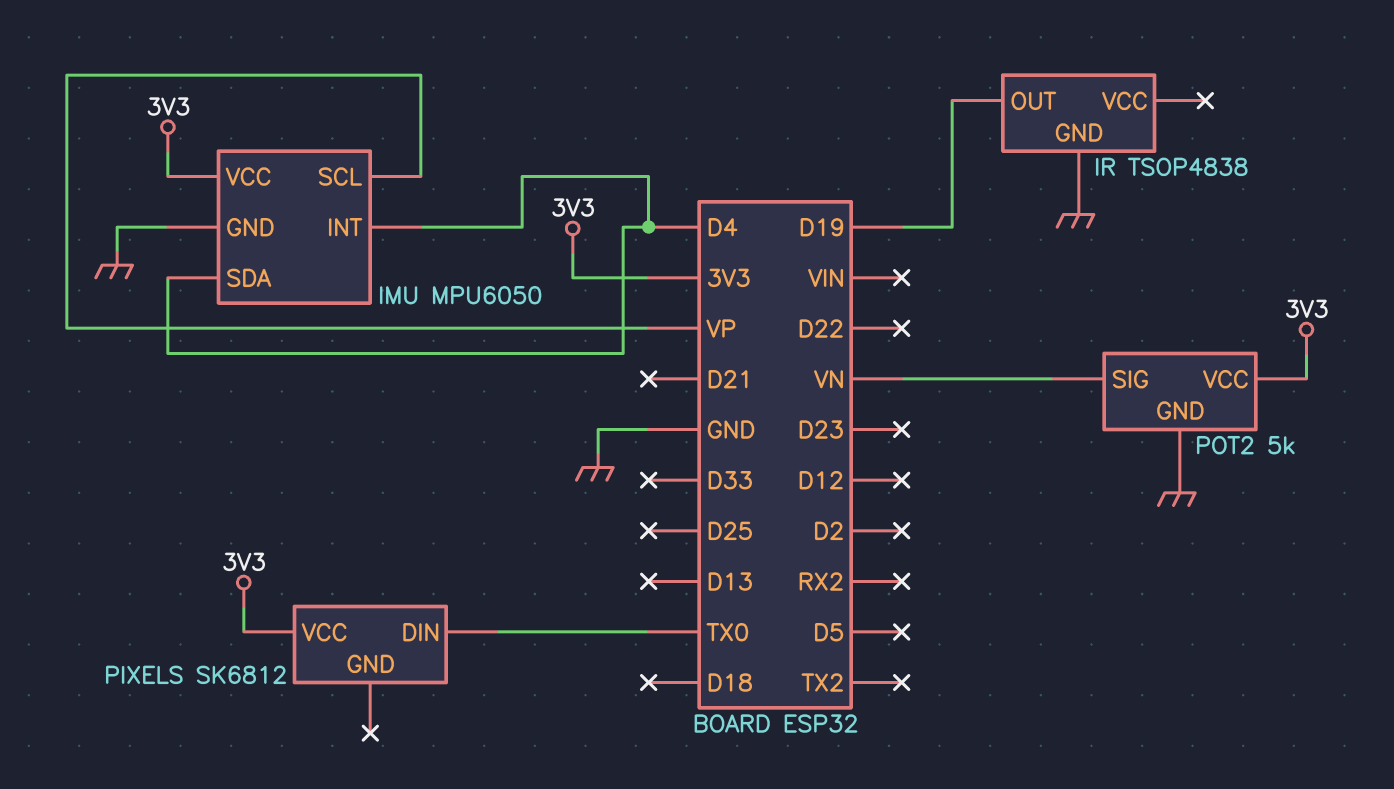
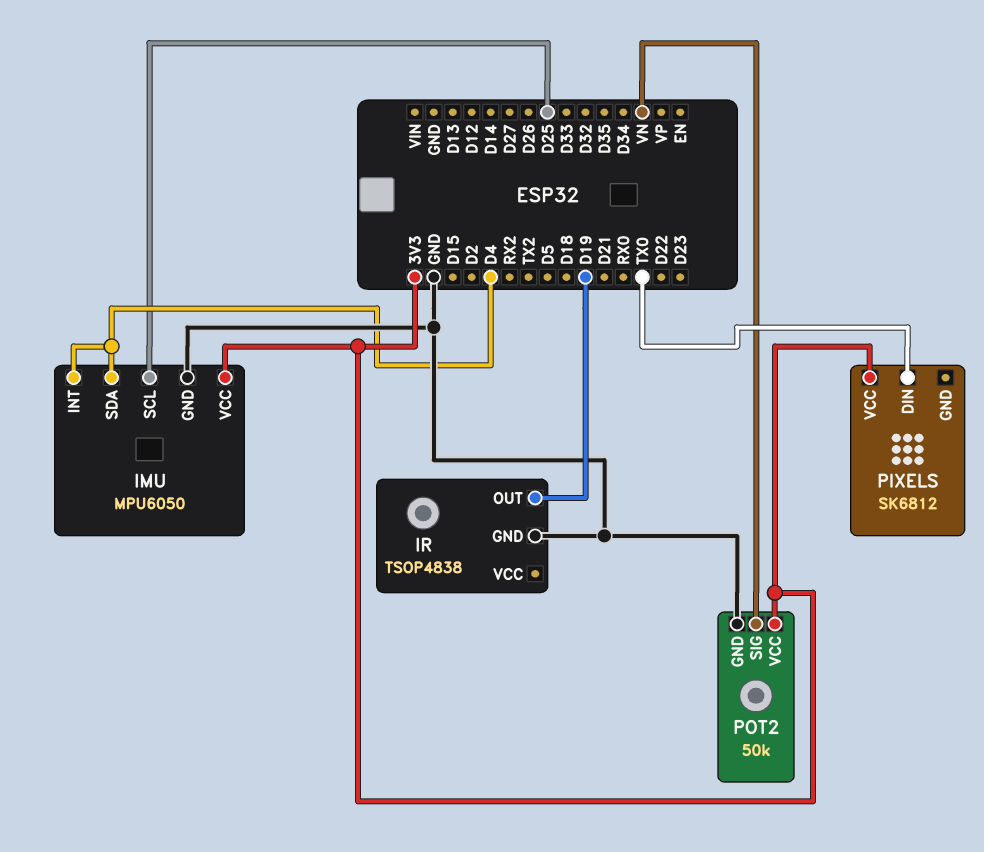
IMU pin SCL: VP -> D25
POT2: 5k -> 50k

